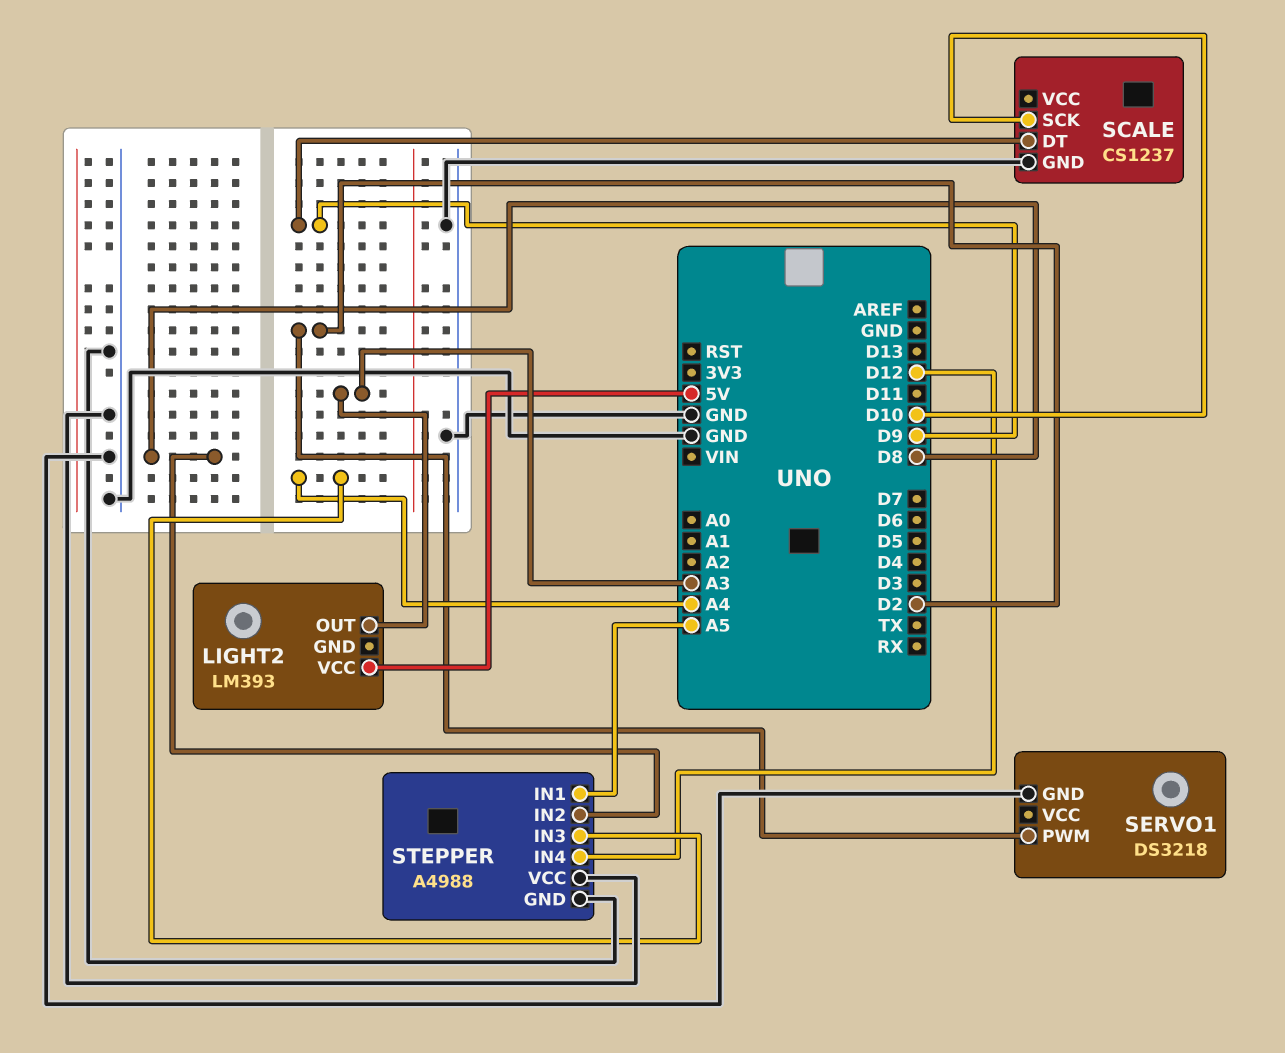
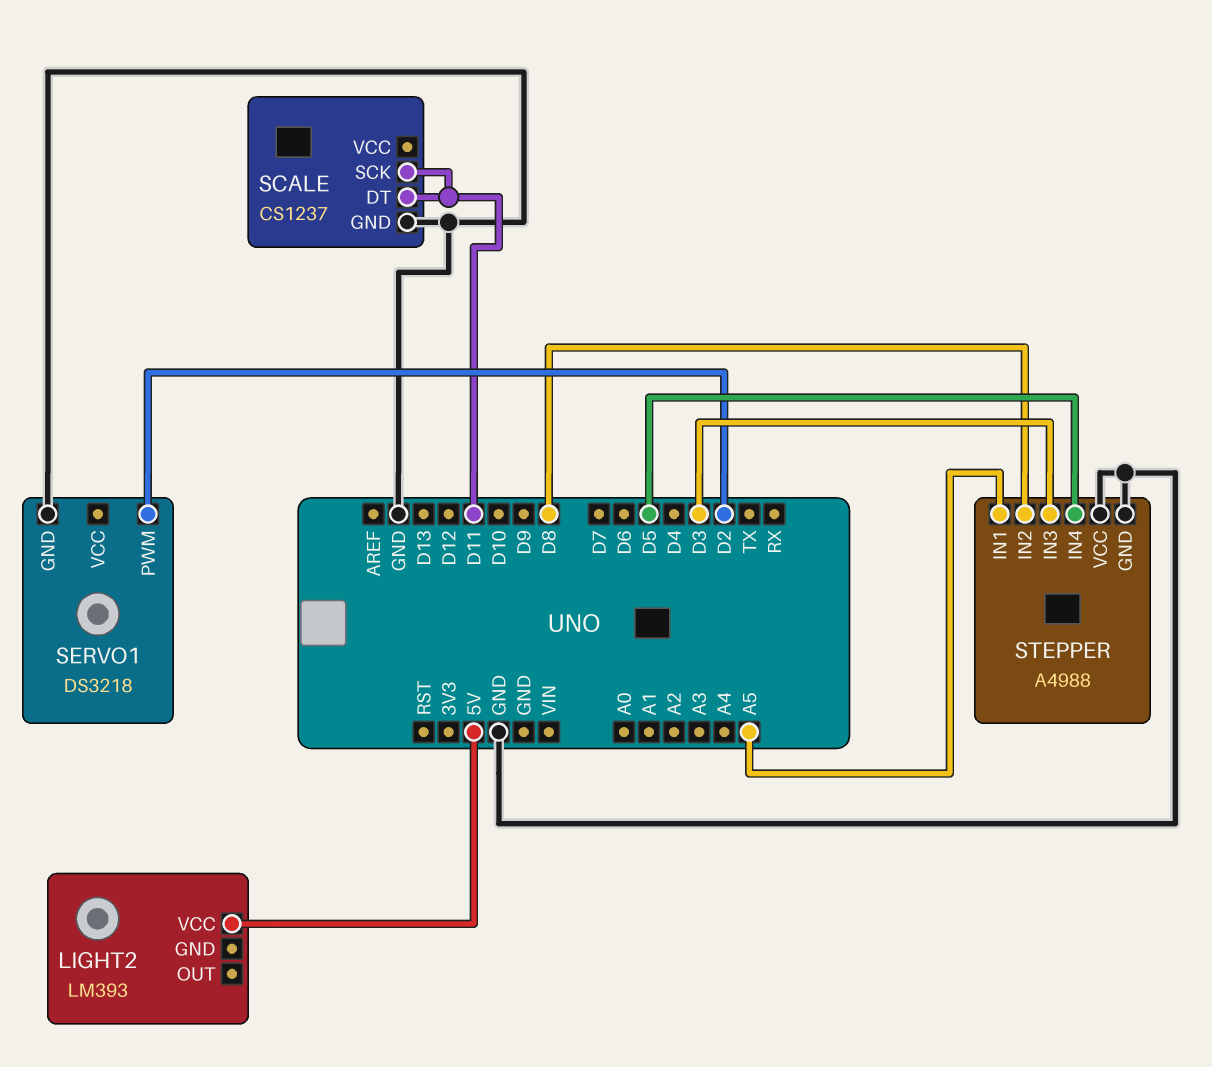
LIGHT2 pin OUT: A3 -> none
SCALE pin DT: D9 -> D11
SCALE pin SCK: D10 -> D11
STEPPER pin IN3: A4 -> D3
STEPPER pin IN4: D12 -> D5

